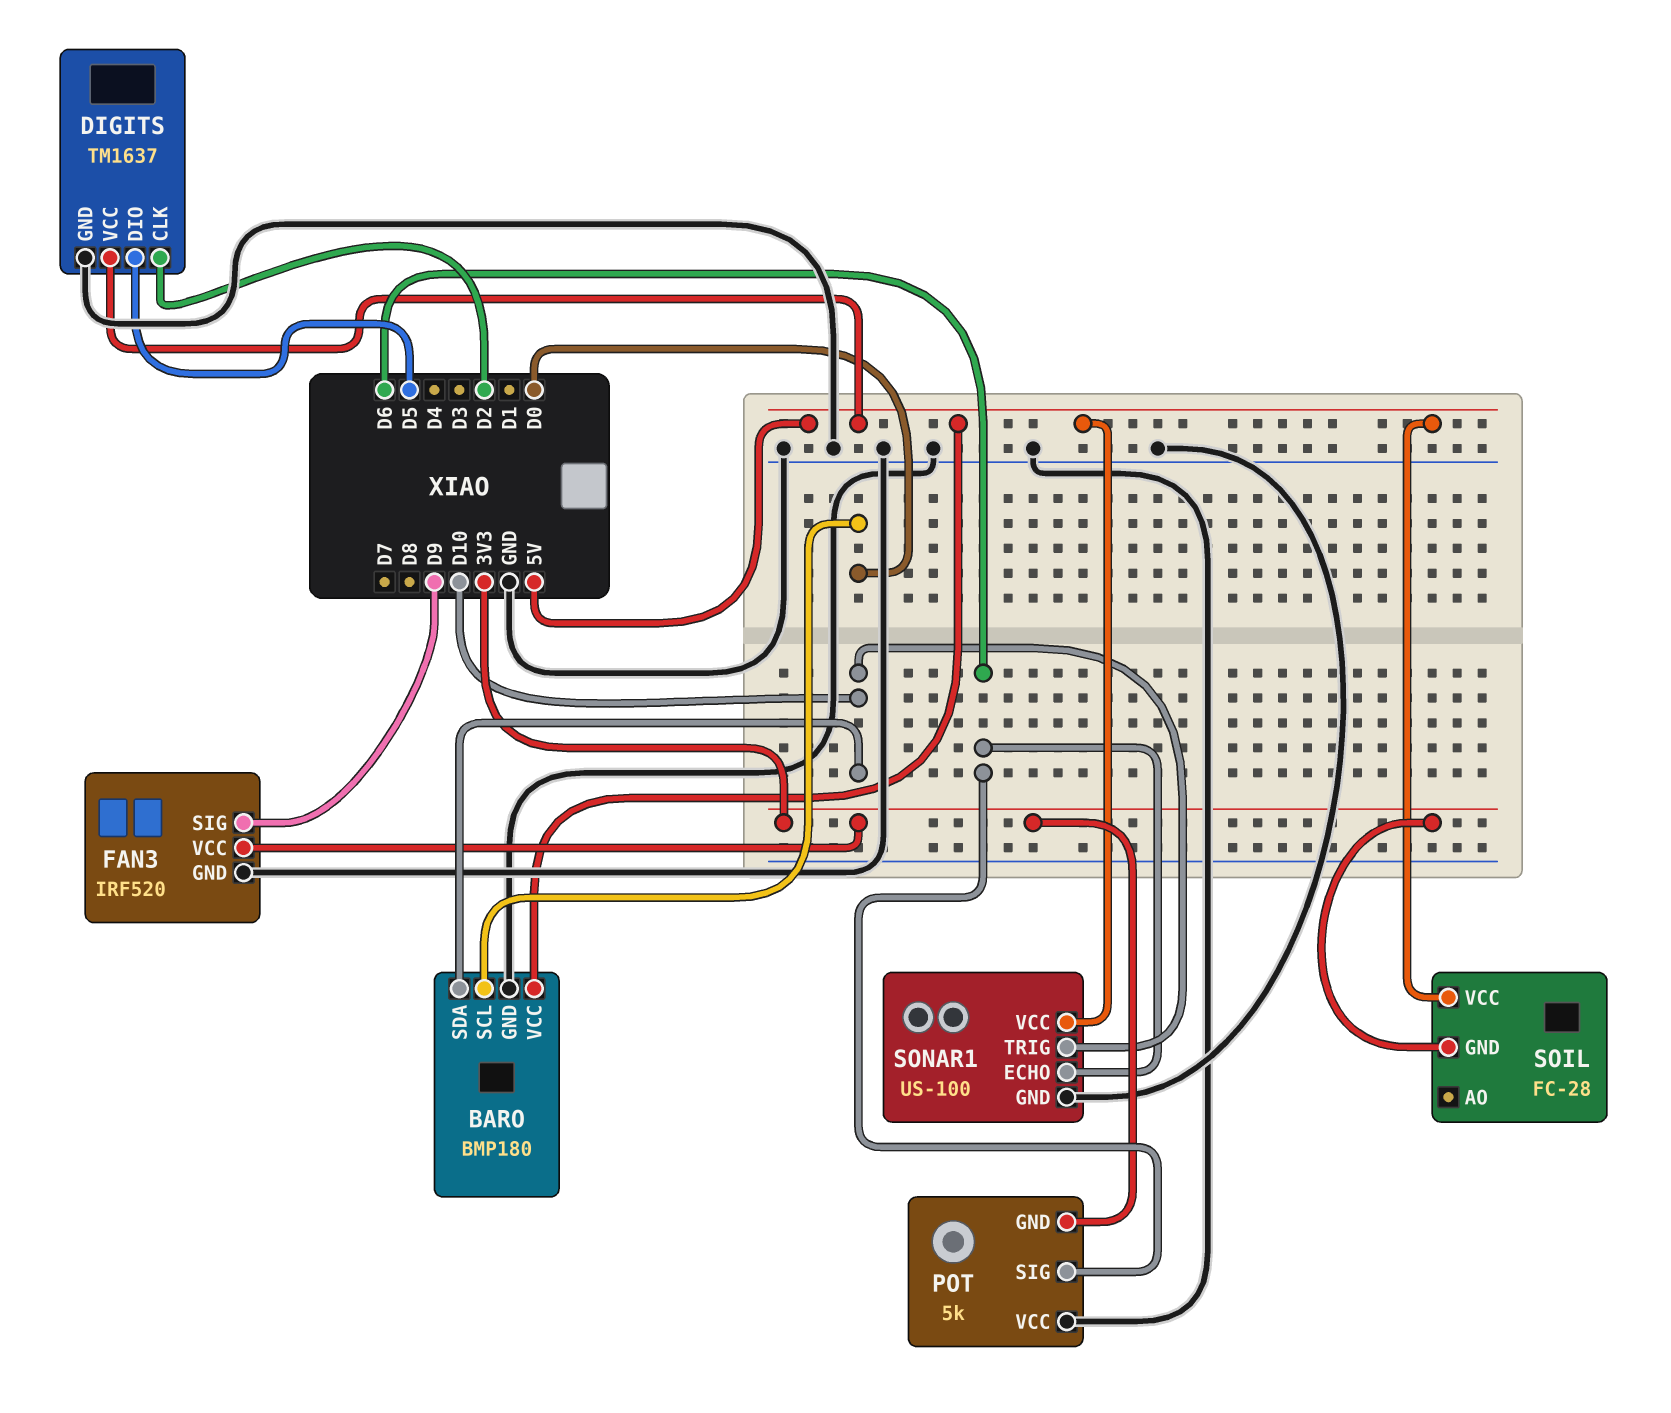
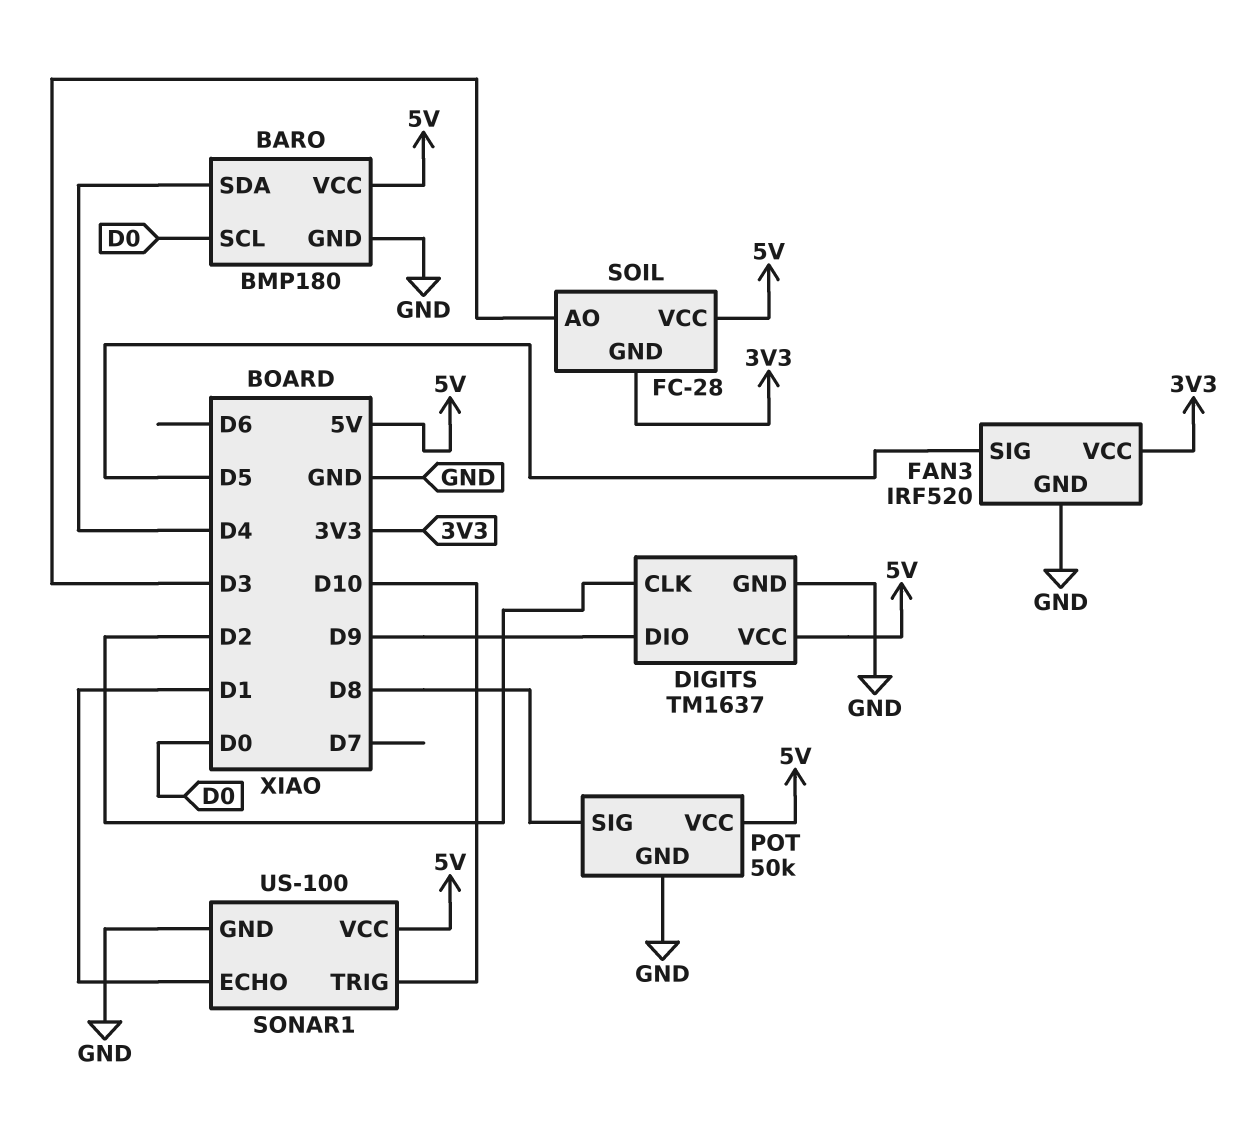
BARO pin SDA: D10 -> D4
DIGITS pin DIO: D5 -> D9
FAN3 pin SIG: D9 -> D5
POT: 5k -> 50k
POT pin GND: 3V3 -> GND
POT pin SIG: D6 -> D8
POT pin VCC: GND -> 5V
SOIL pin AO: none -> D3
SONAR1 pin ECHO: D6 -> D1

